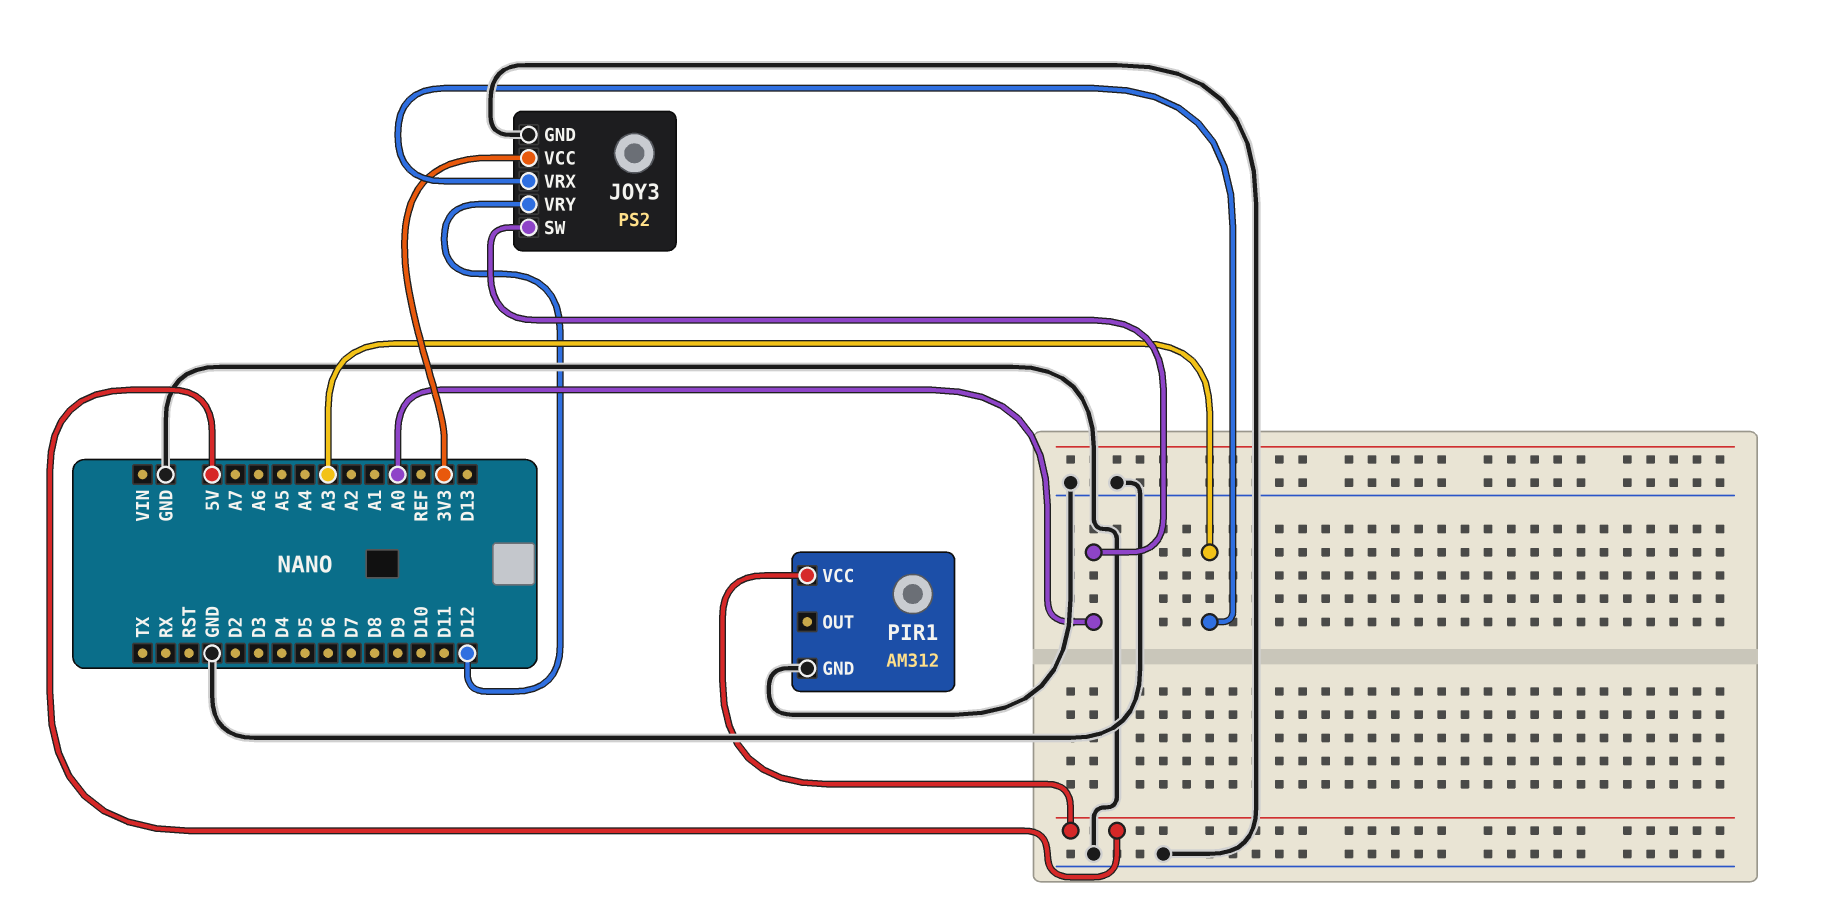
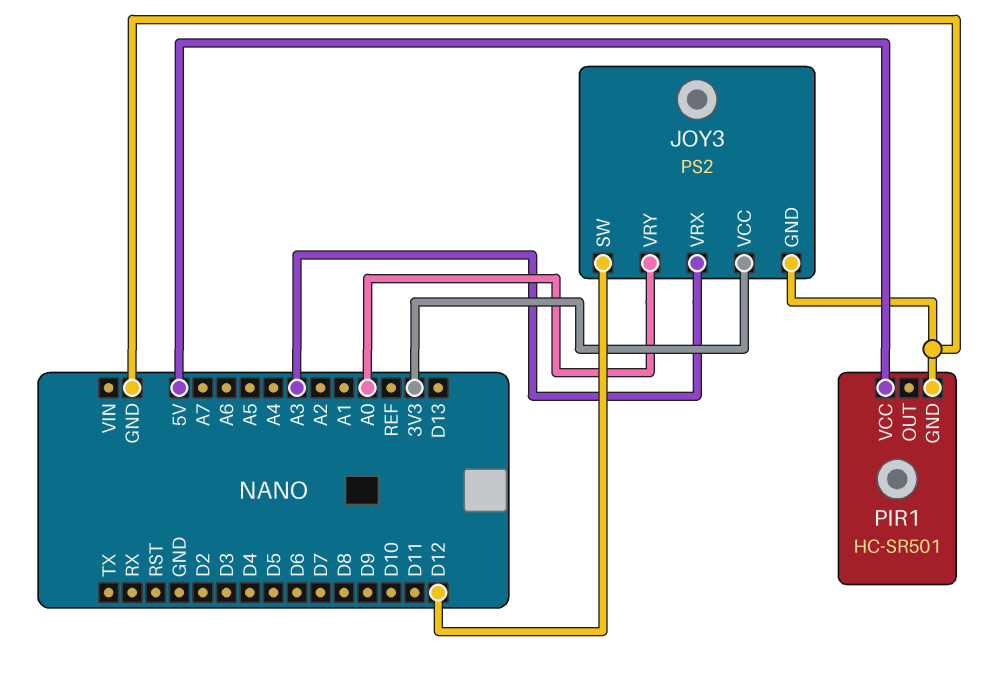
JOY3 pin SW: A0 -> D12
JOY3 pin VRY: D12 -> A0
PIR1: AM312 -> HC-SR501

